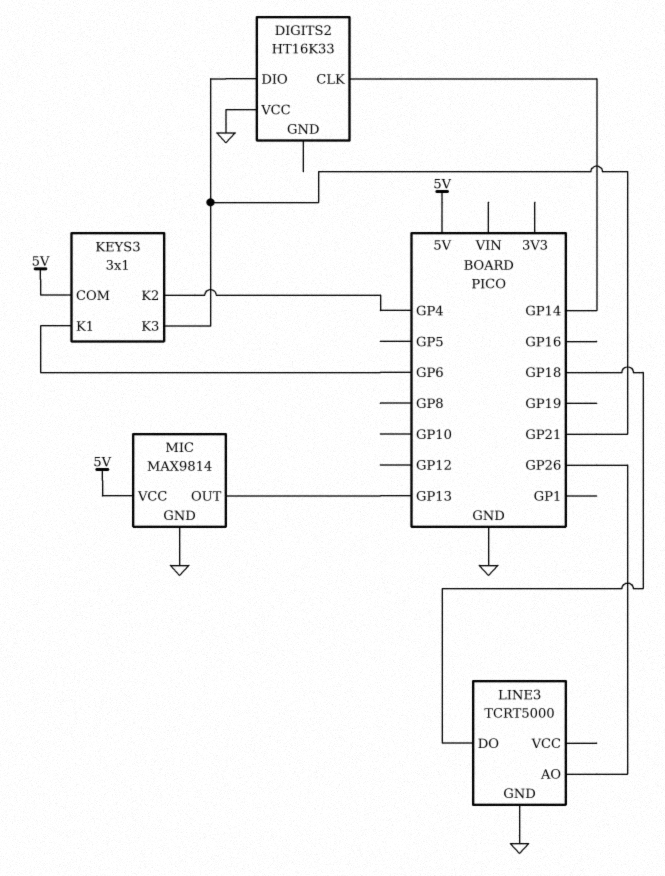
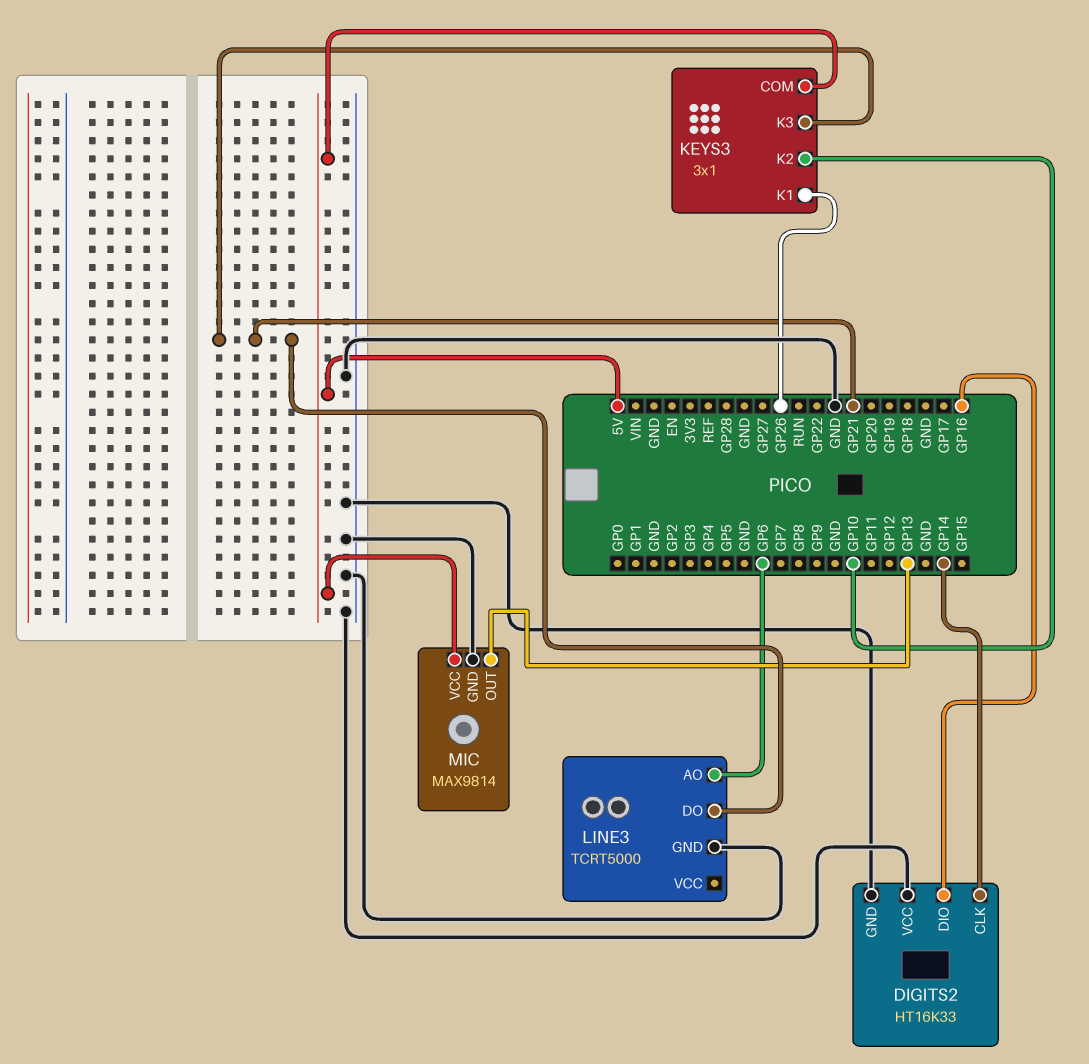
DIGITS2 pin DIO: GP21 -> GP16
DIGITS2 pin GND: none -> GND
KEYS3 pin K1: GP6 -> GP26
KEYS3 pin K2: GP4 -> GP10
LINE3 pin AO: GP26 -> GP6
LINE3 pin DO: GP18 -> GP21

